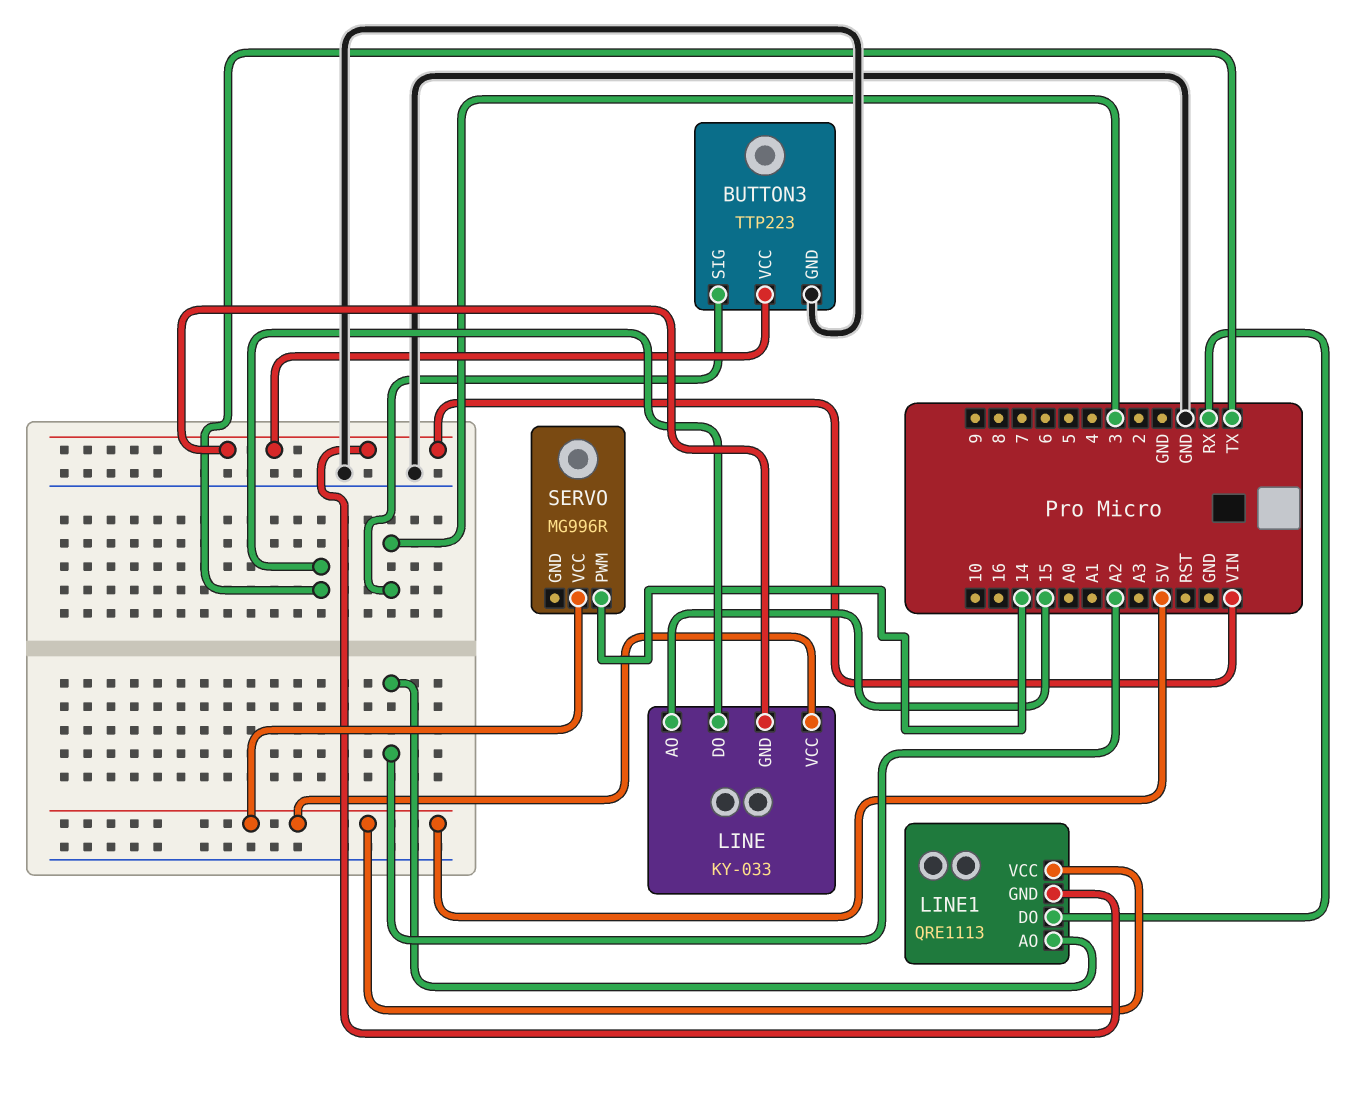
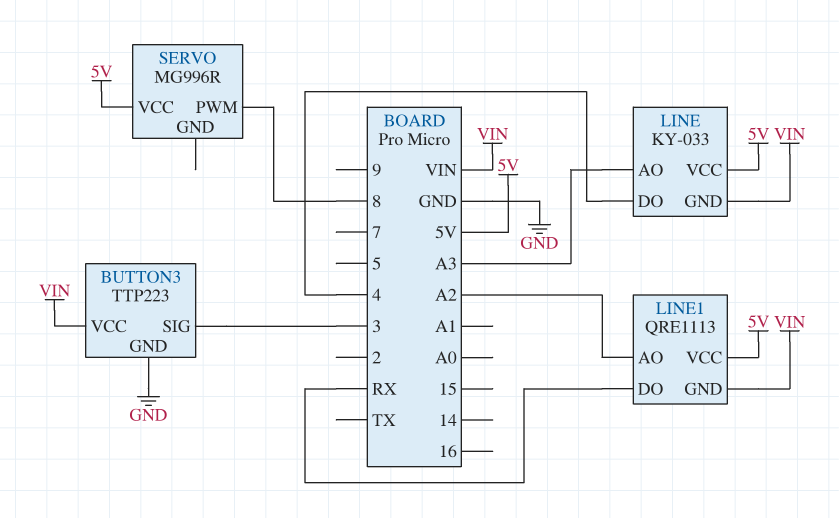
LINE pin AO: 15 -> A3
LINE pin DO: TX -> 4
SERVO pin PWM: 14 -> 8

